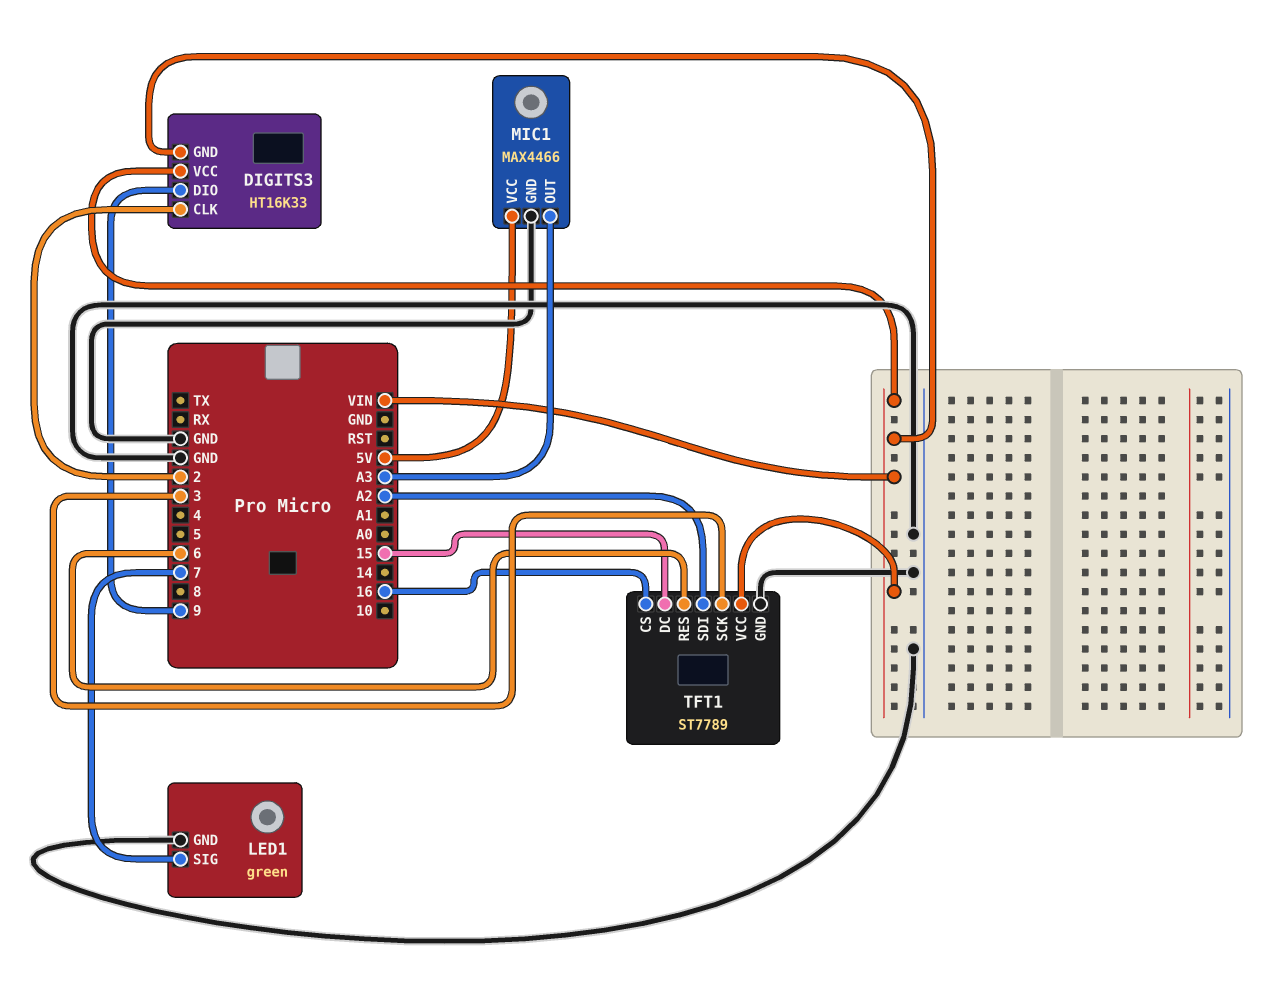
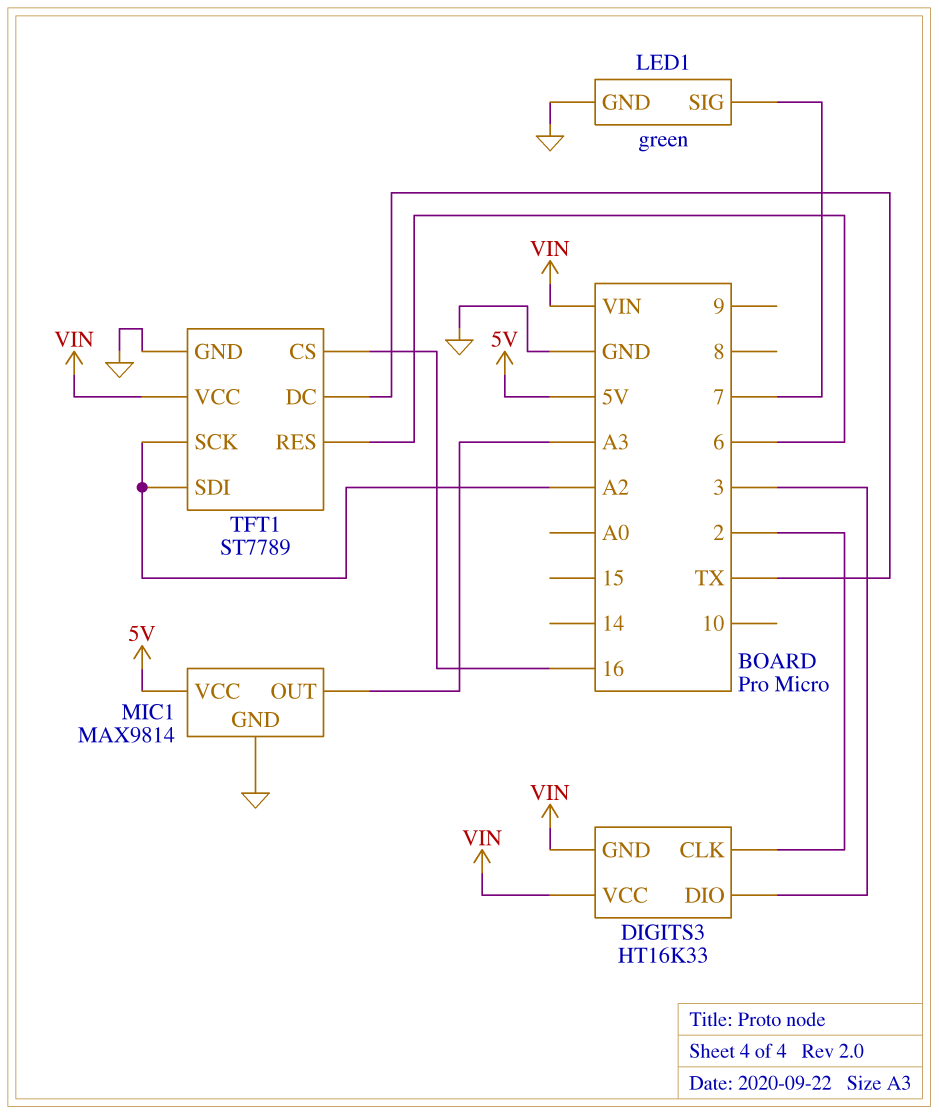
DIGITS3 pin DIO: 9 -> 3
MIC1: MAX4466 -> MAX9814
TFT1 pin DC: 15 -> TX
TFT1 pin SCK: 3 -> A2

